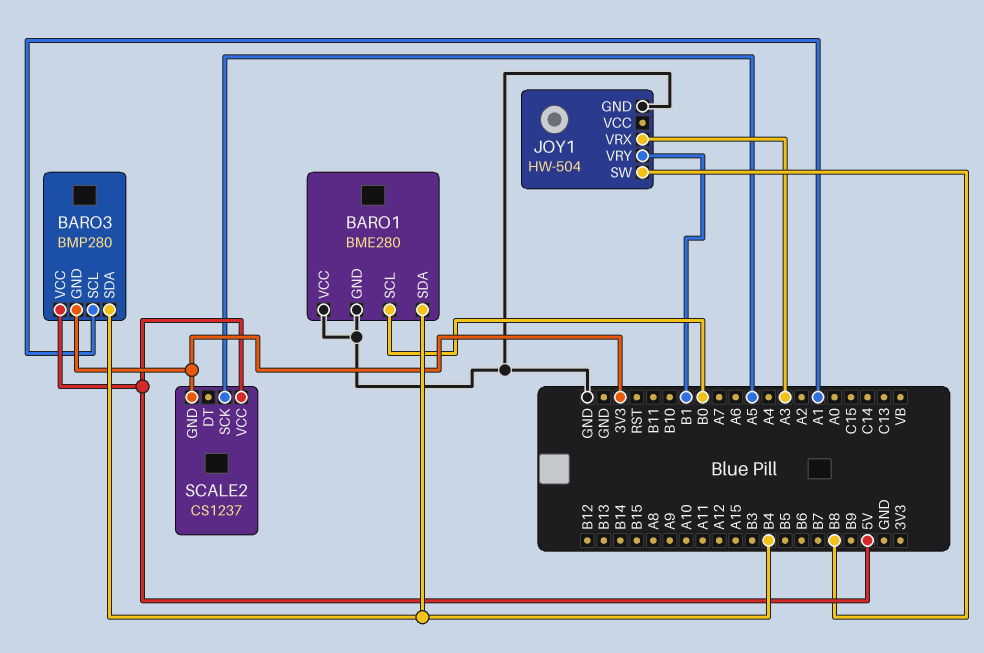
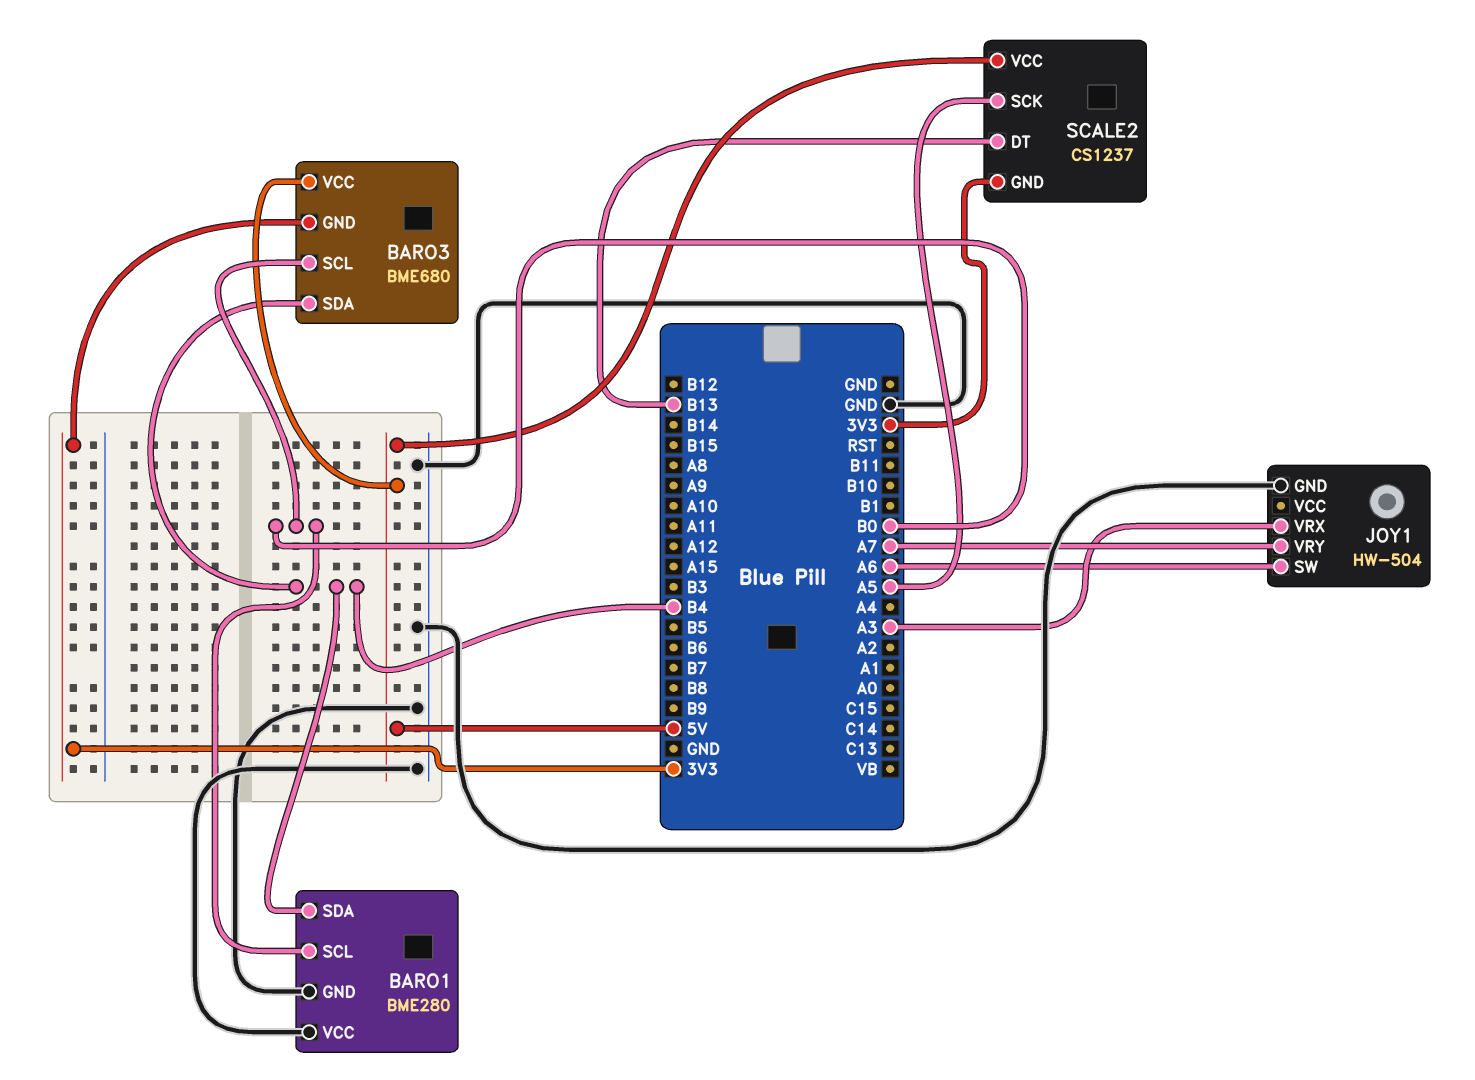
BARO3: BMP280 -> BME680
BARO3 pin SCL: A1 -> B0
JOY1 pin SW: B8 -> A6
JOY1 pin VRY: B1 -> A7
SCALE2 pin DT: none -> B13

